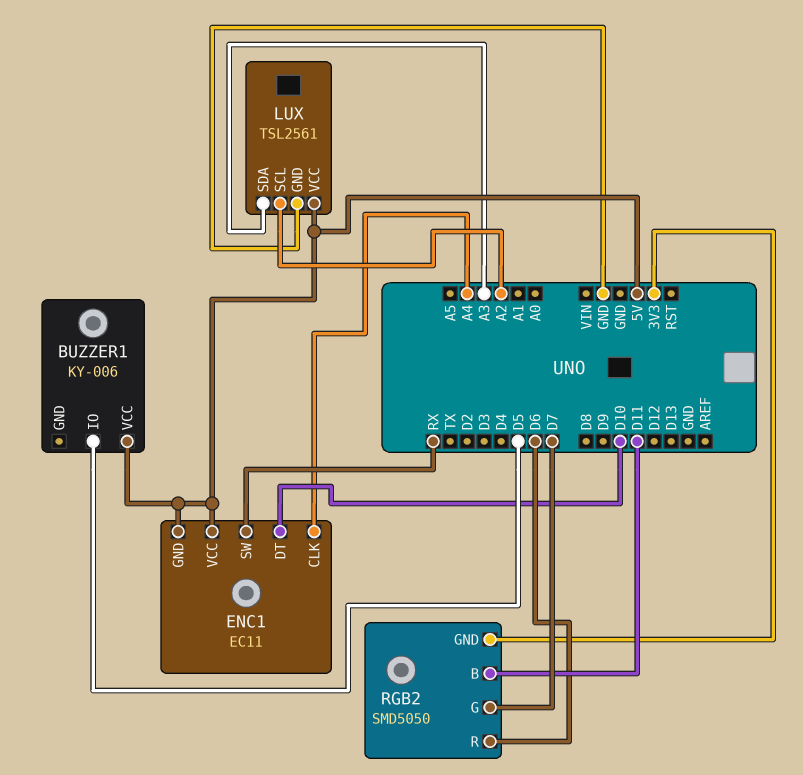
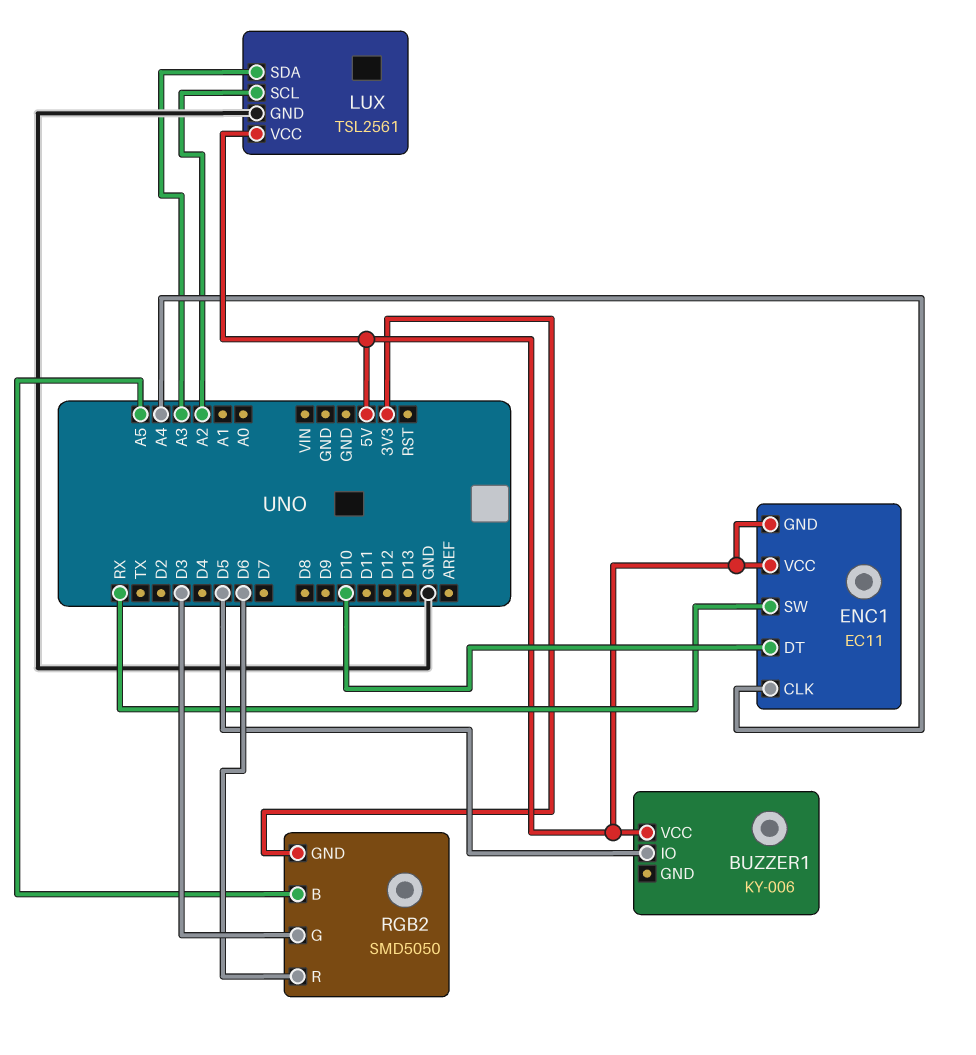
RGB2 pin B: D11 -> A5
RGB2 pin G: D7 -> D3

